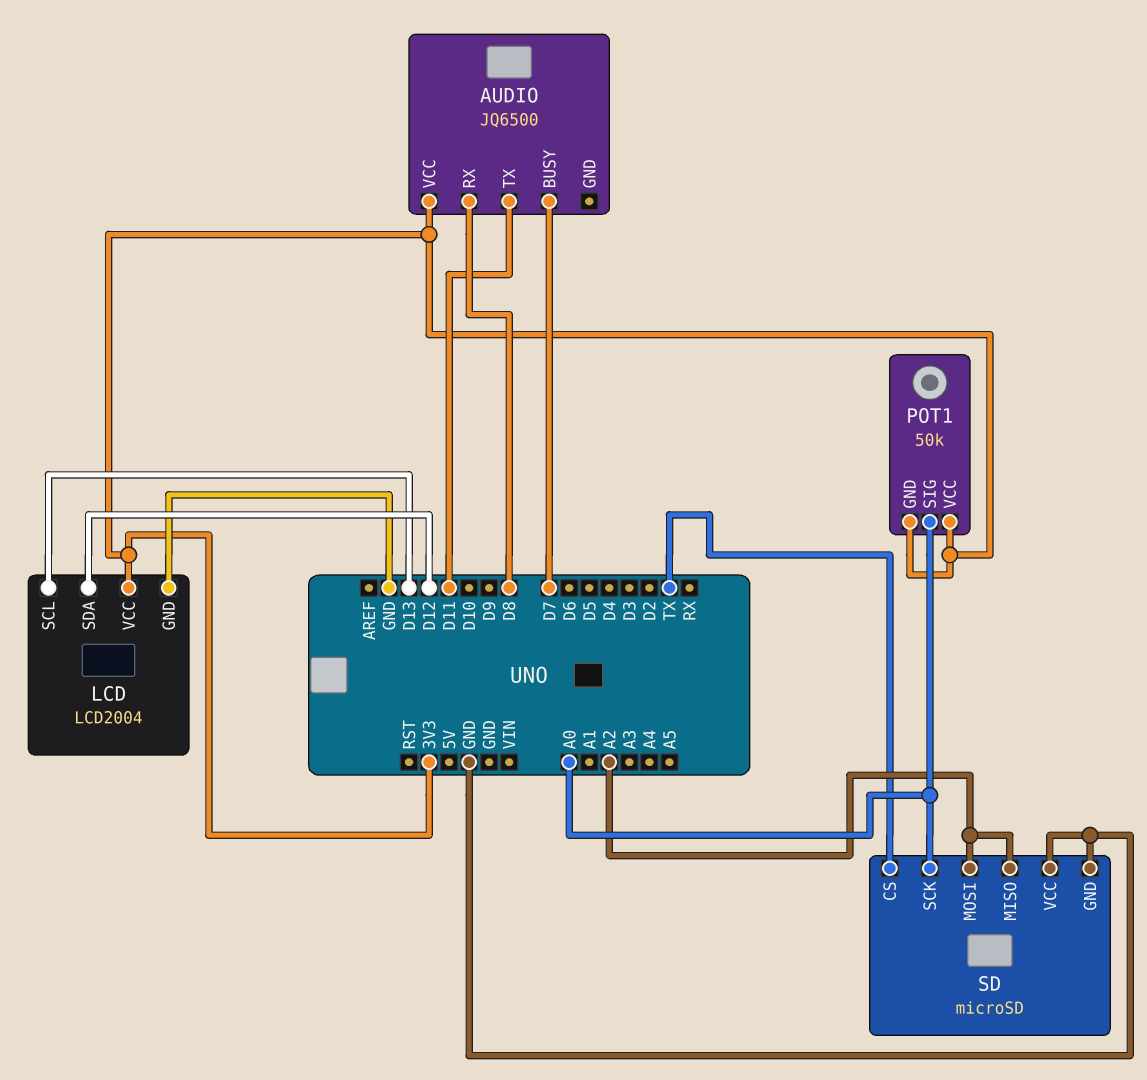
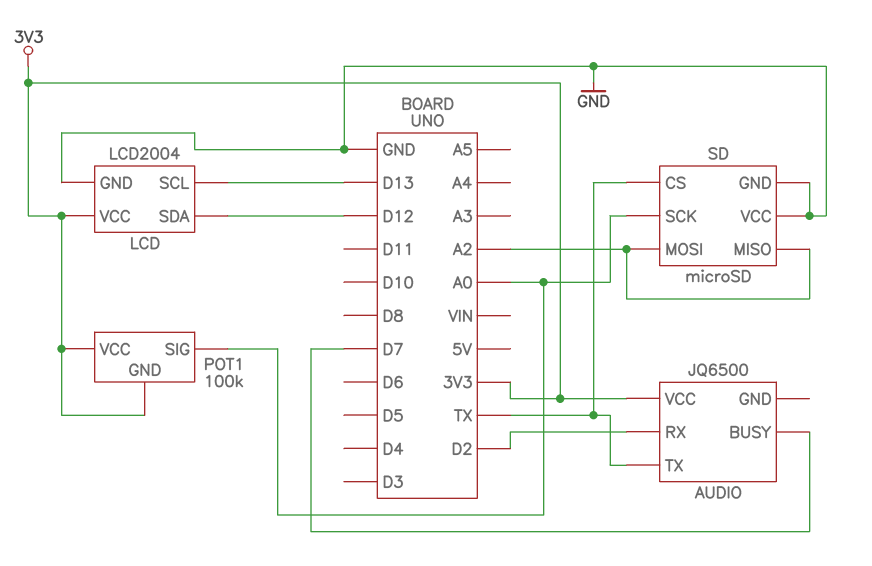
AUDIO pin RX: D8 -> D2
AUDIO pin TX: D11 -> TX
POT1: 50k -> 100k

